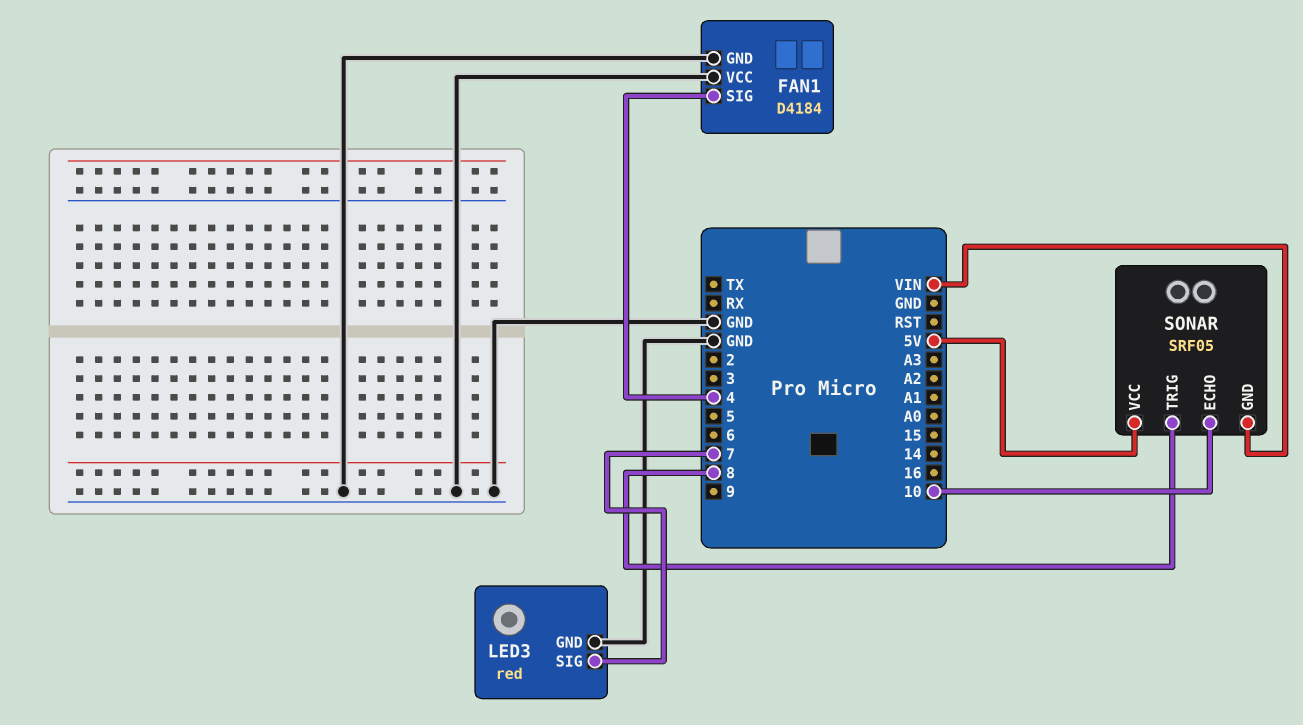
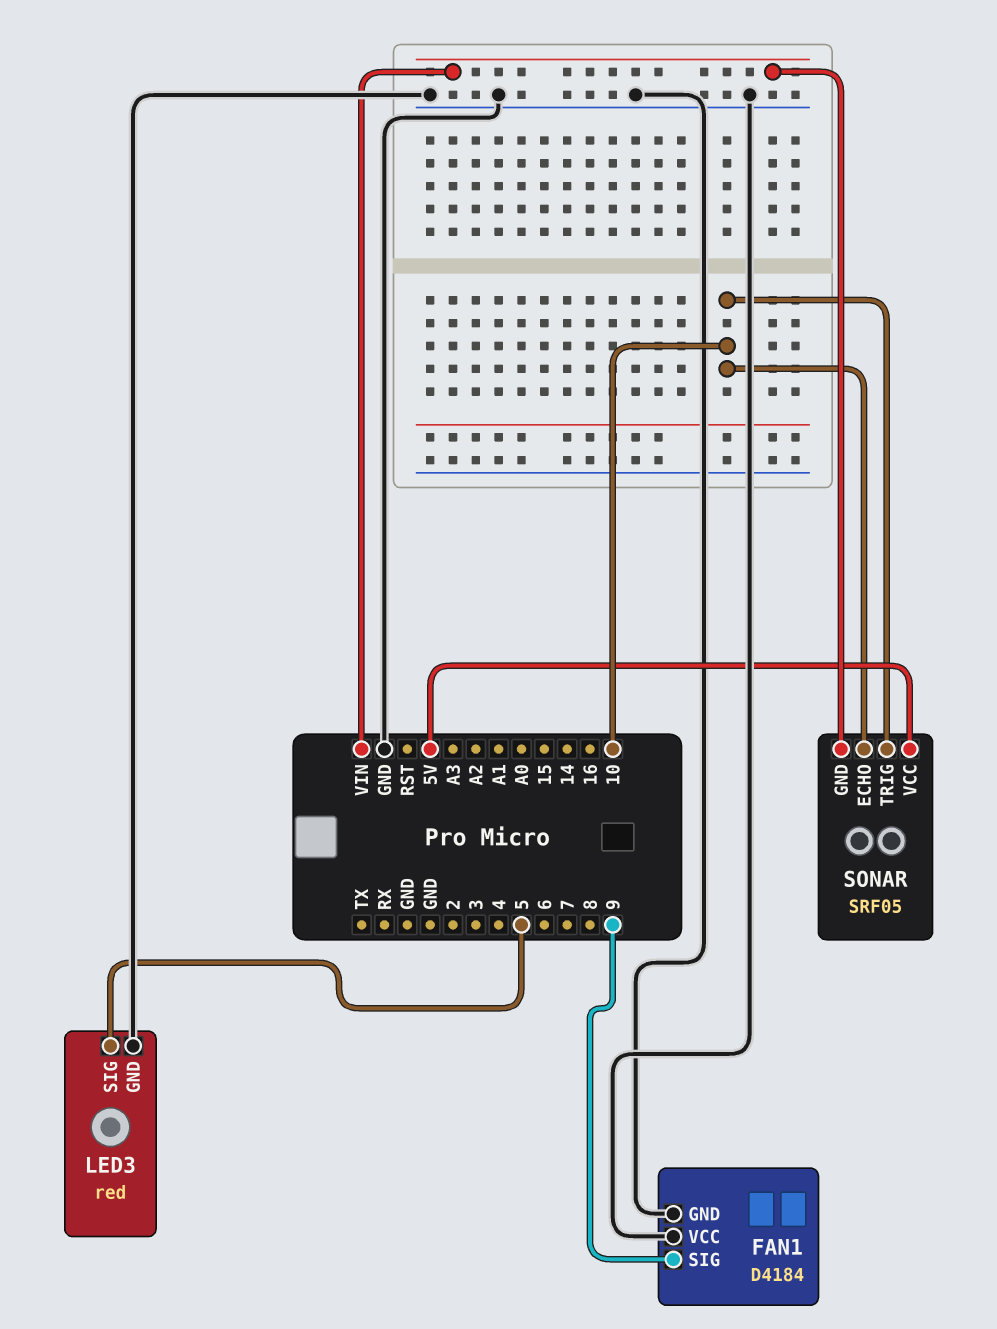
FAN1 pin SIG: 4 -> 9
LED3 pin SIG: 7 -> 5
SONAR pin TRIG: 8 -> 10

